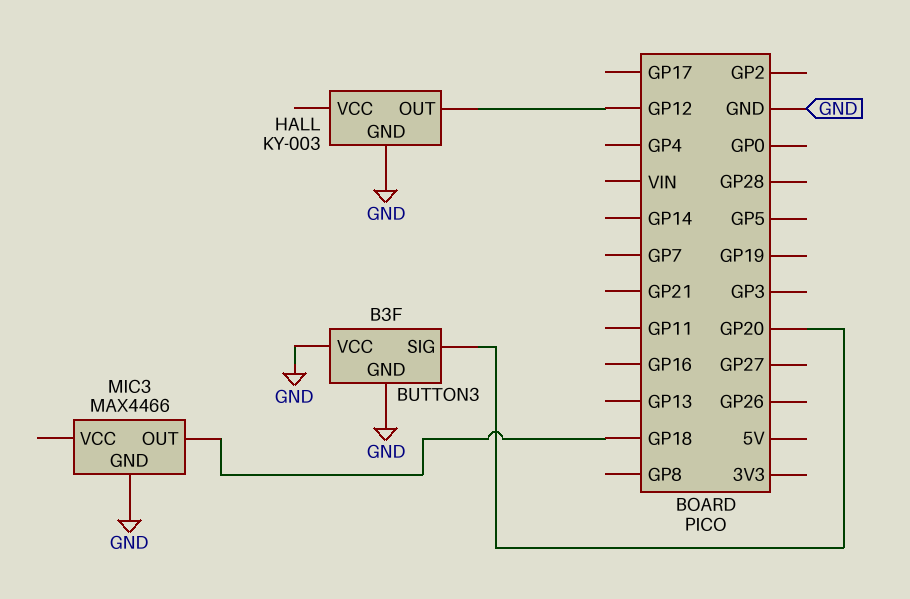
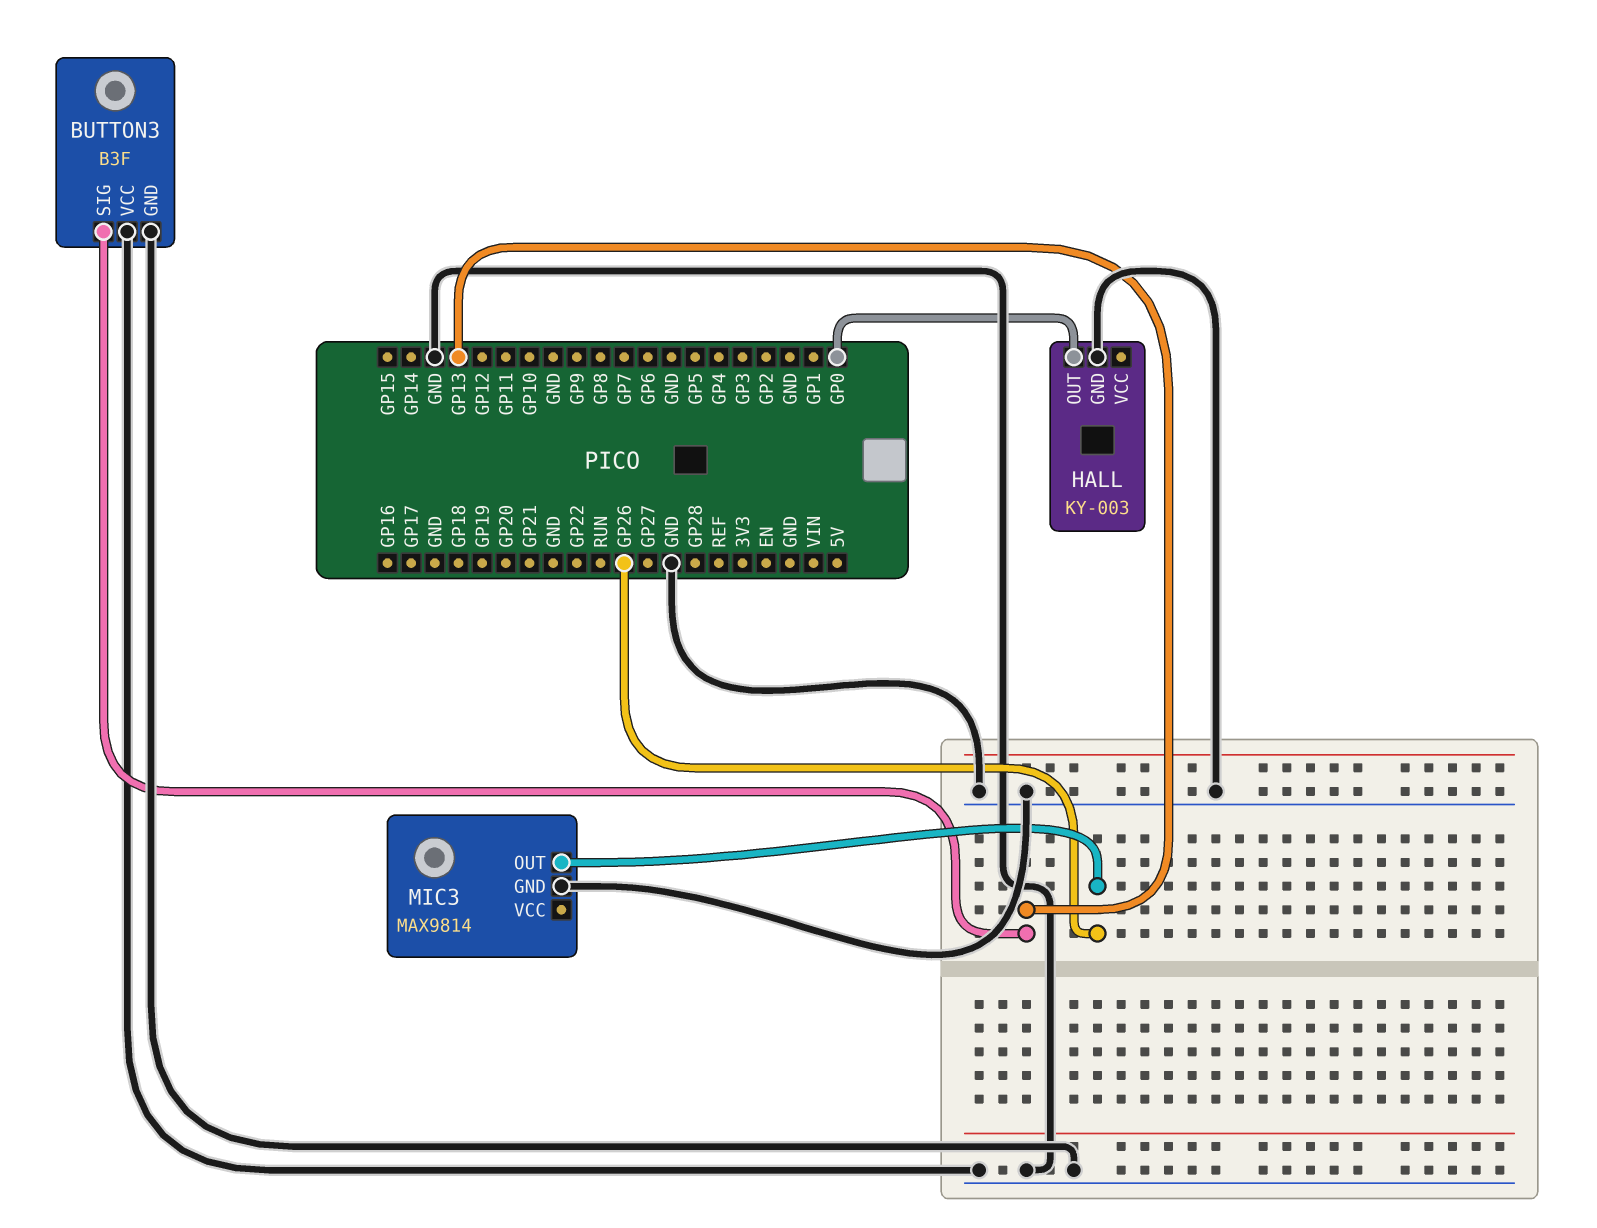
BUTTON3 pin SIG: GP20 -> GP13
HALL pin OUT: GP12 -> GP0
MIC3: MAX4466 -> MAX9814
MIC3 pin OUT: GP18 -> GP26

